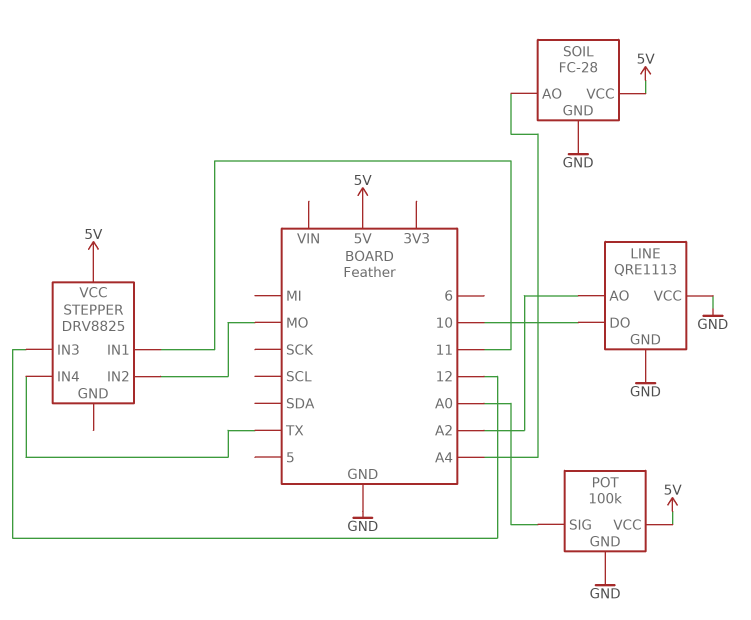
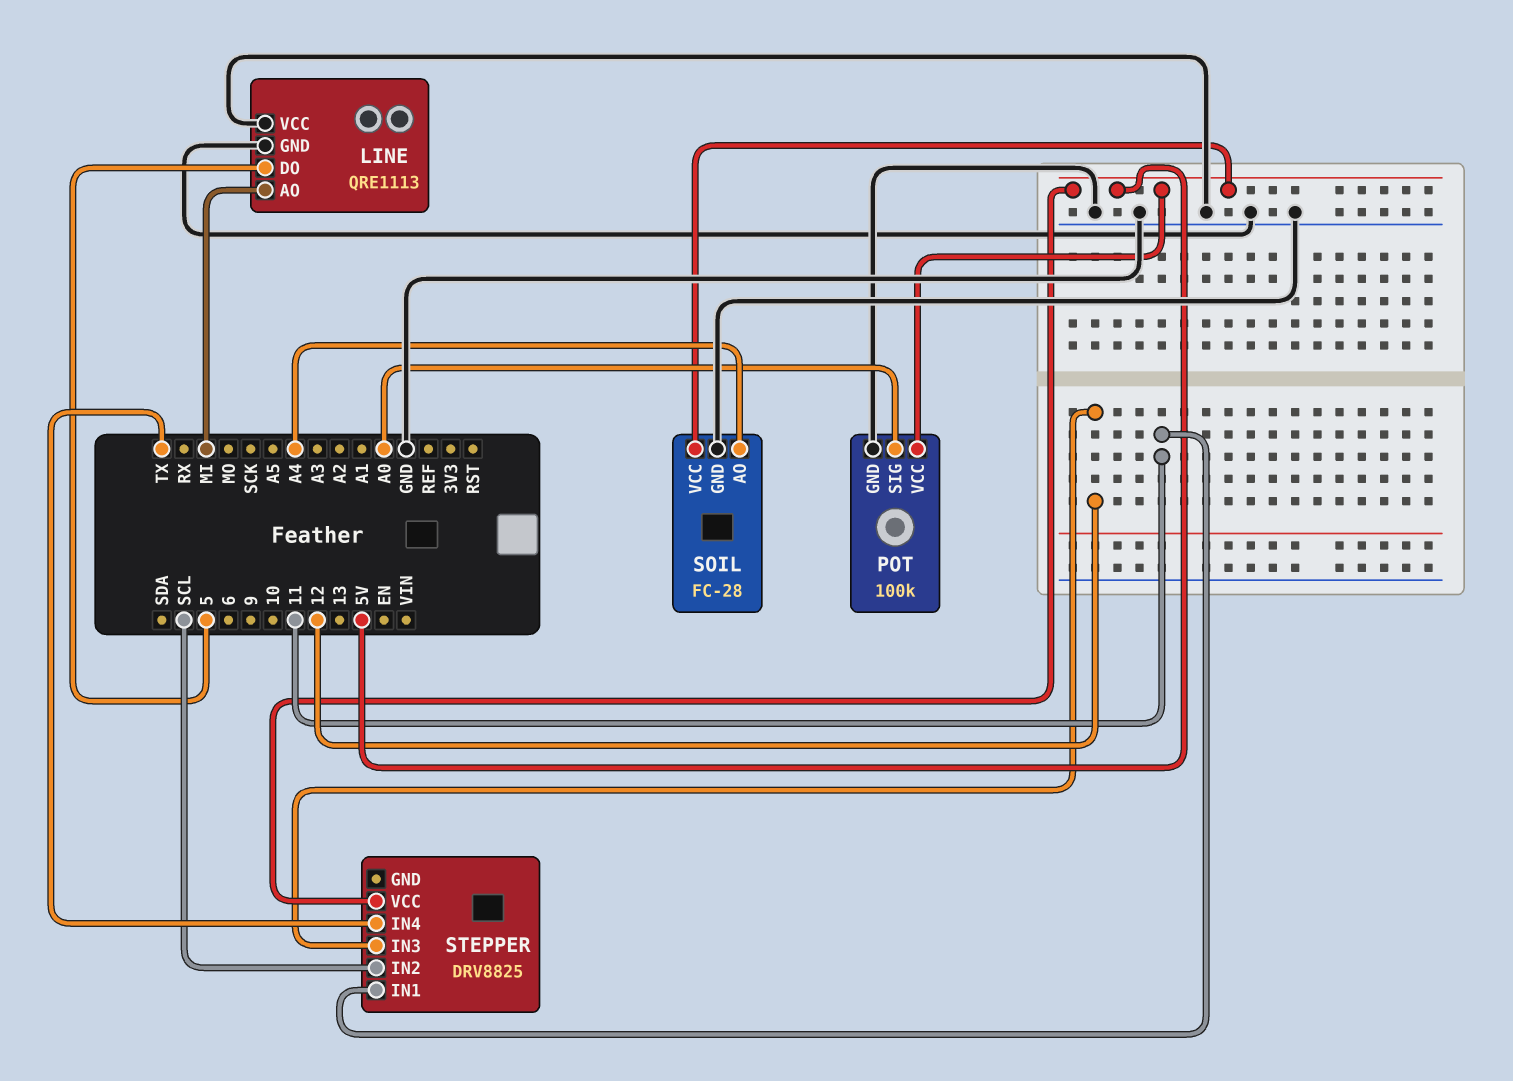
LINE pin AO: A2 -> MI
LINE pin DO: 10 -> 5
STEPPER pin IN2: MO -> SCL

